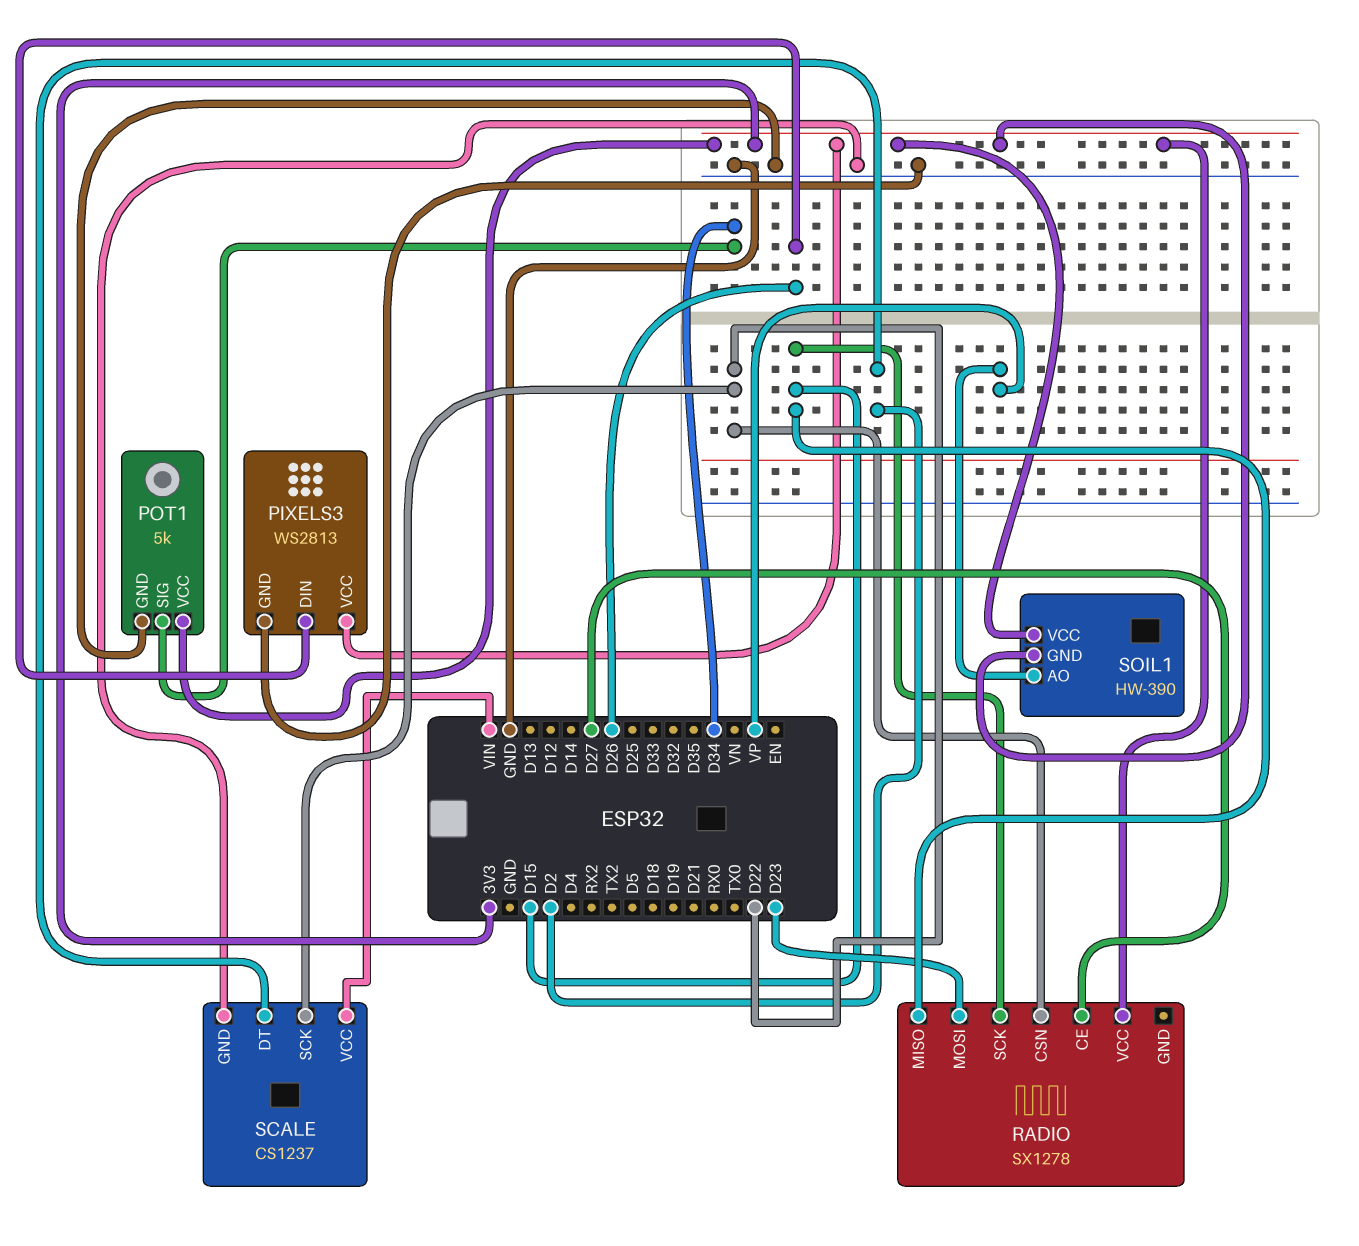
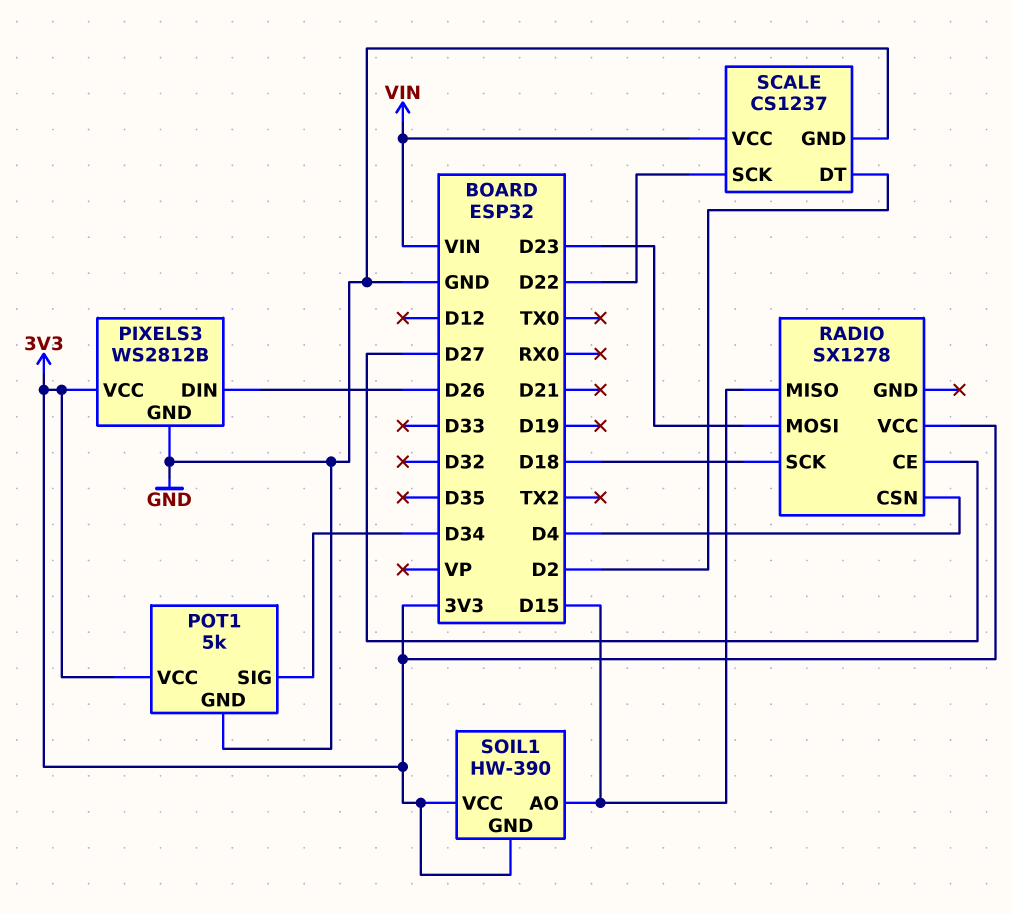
PIXELS3: WS2813 -> WS2812B
RADIO pin CSN: D22 -> D4
RADIO pin SCK: D15 -> D18
SOIL1 pin AO: VP -> D15

